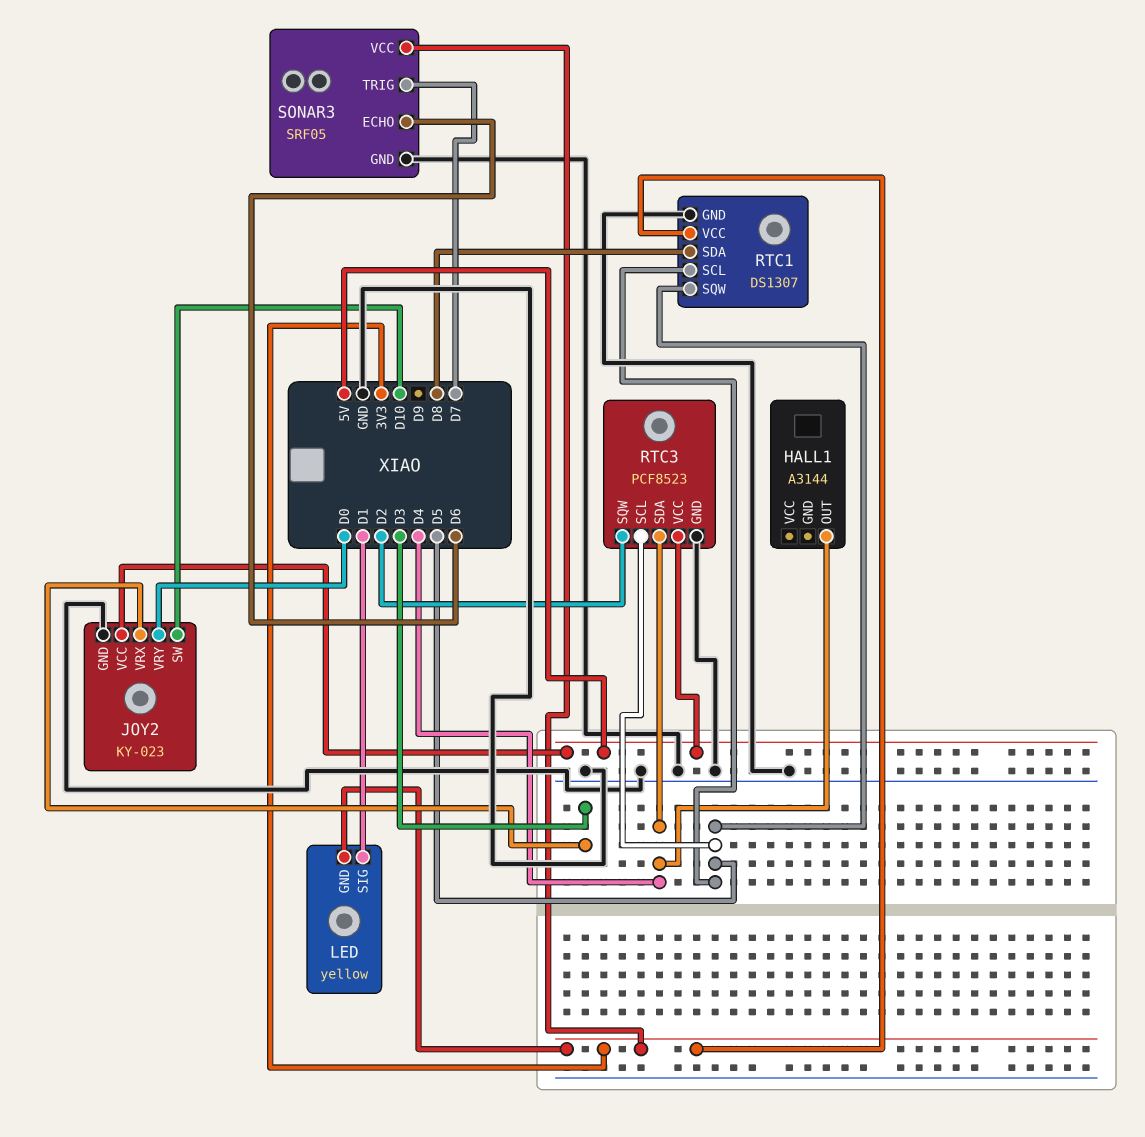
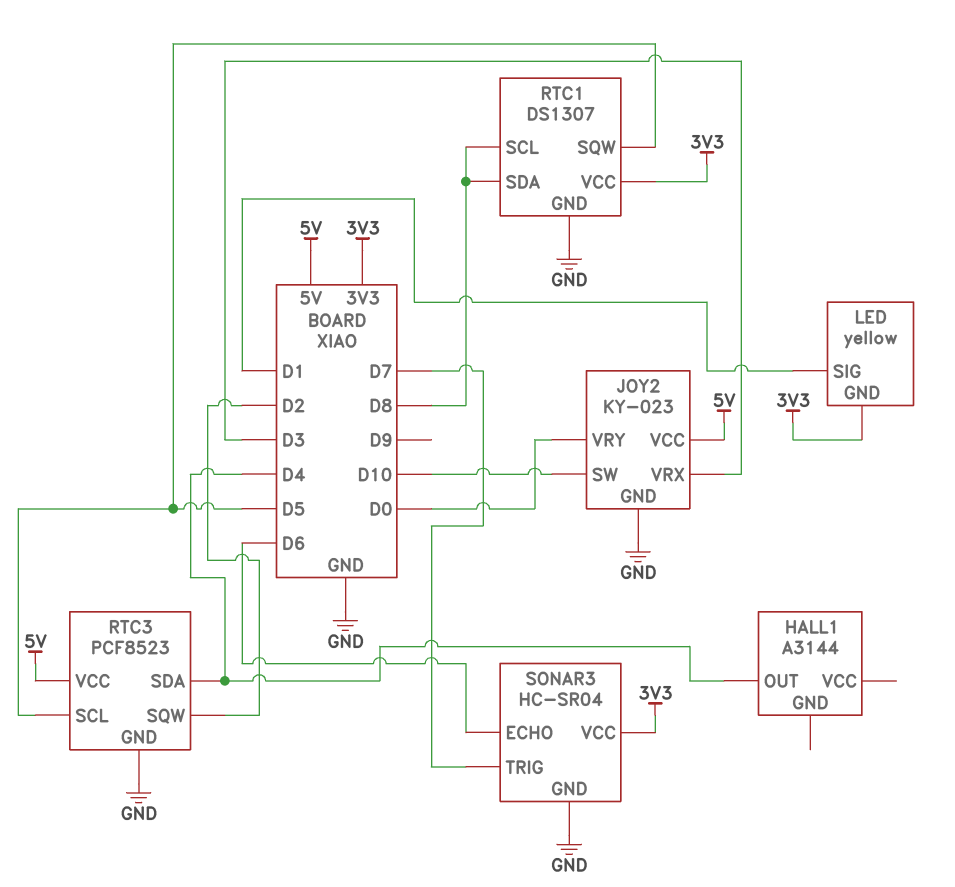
RTC1 pin SCL: D5 -> D8
SONAR3: SRF05 -> HC-SR04

